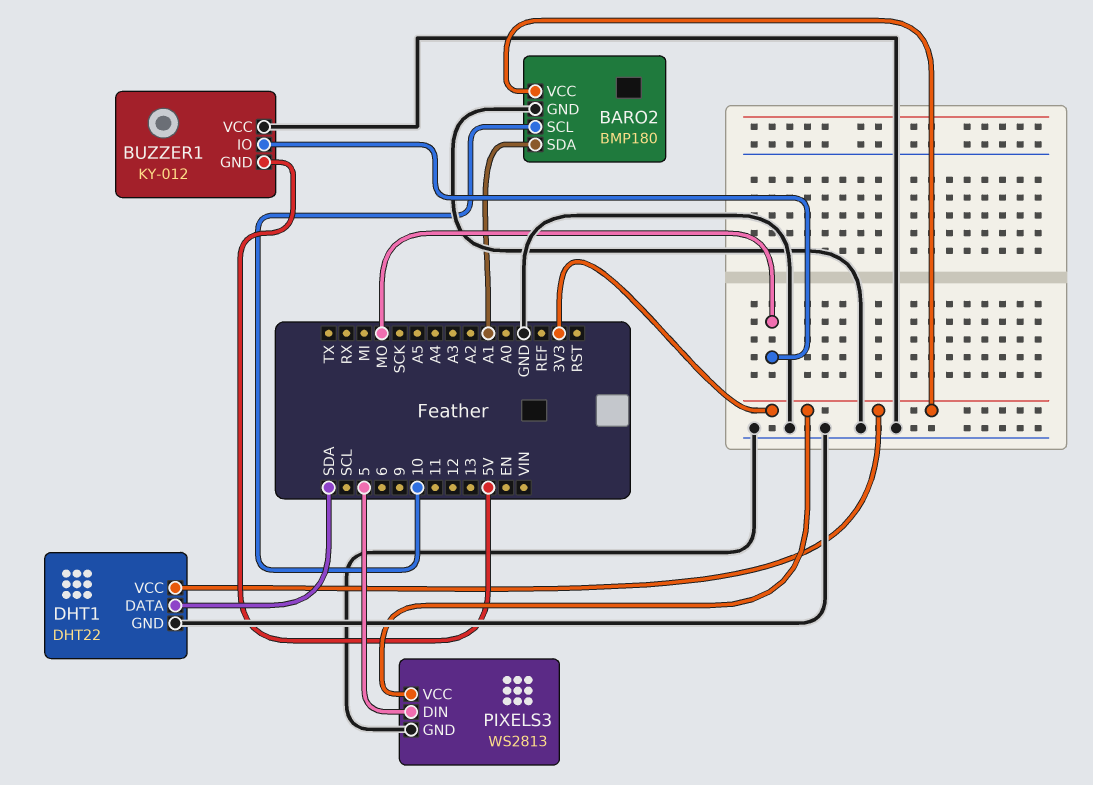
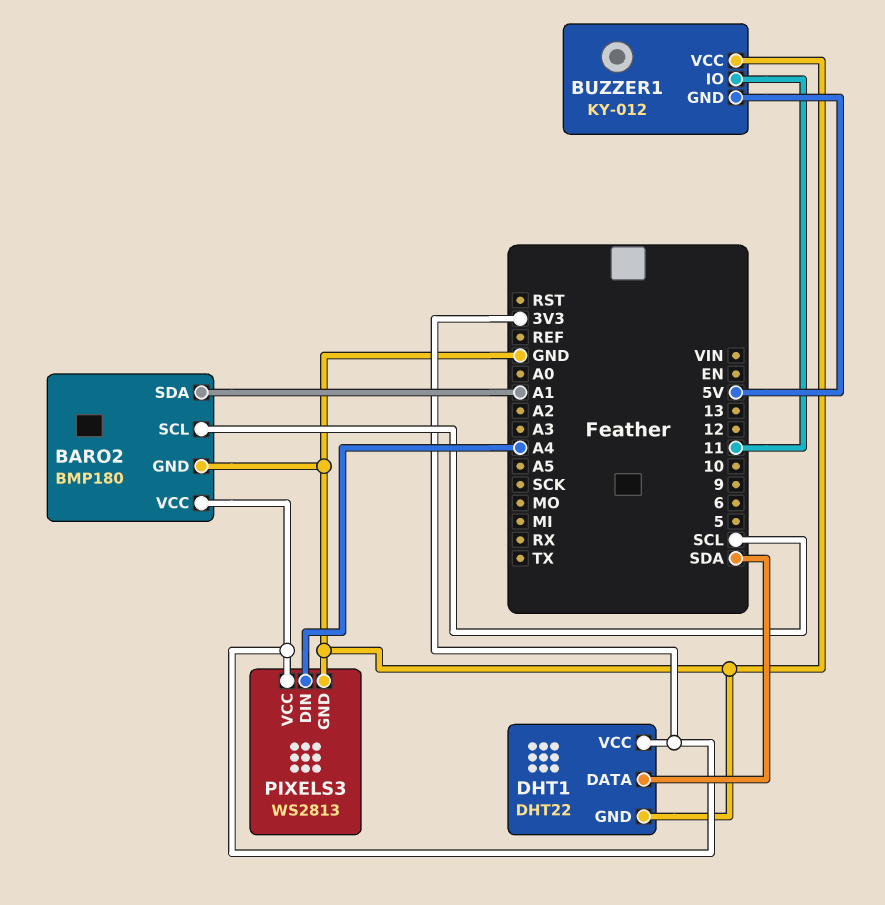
BARO2 pin SCL: 10 -> SCL
BUZZER1 pin IO: MO -> 11
PIXELS3 pin DIN: 5 -> A4

